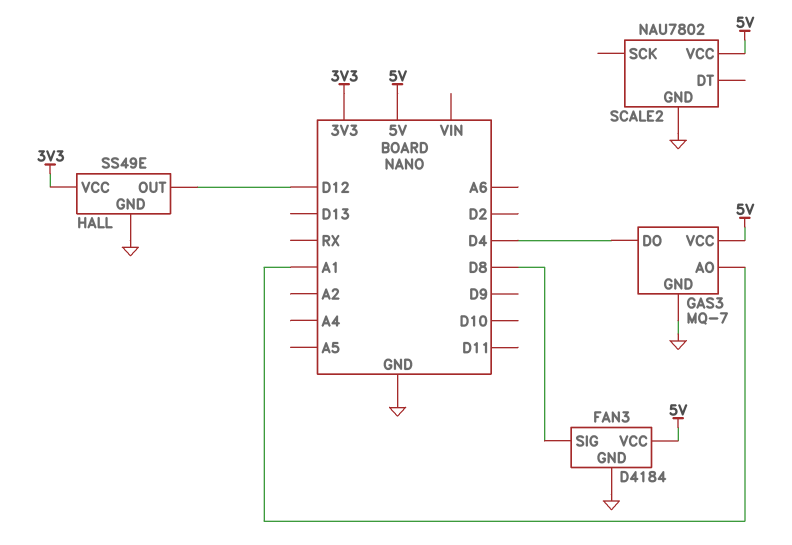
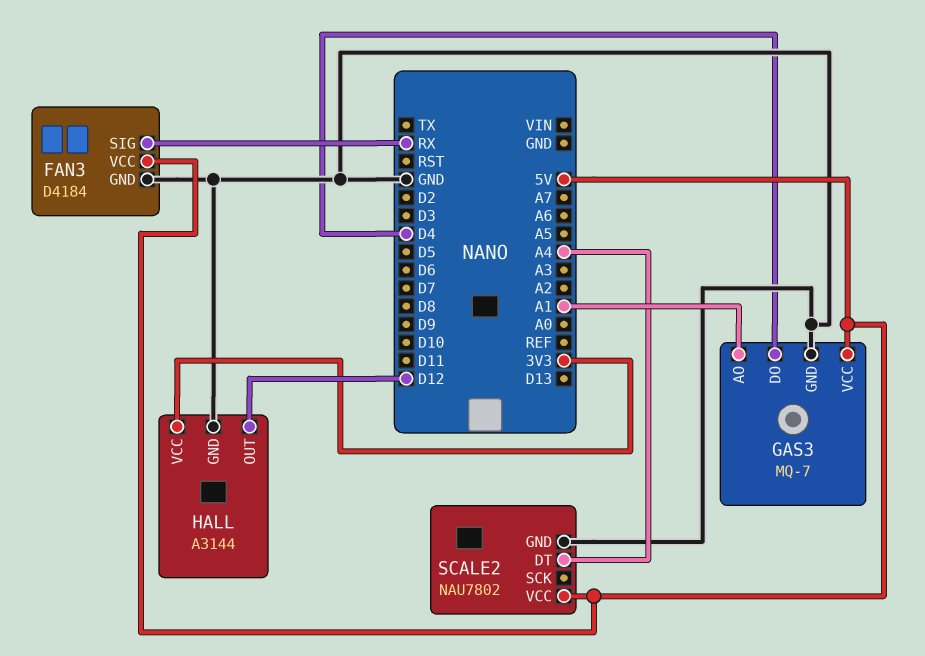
FAN3 pin SIG: D8 -> RX
HALL: SS49E -> A3144
SCALE2 pin DT: none -> A4

